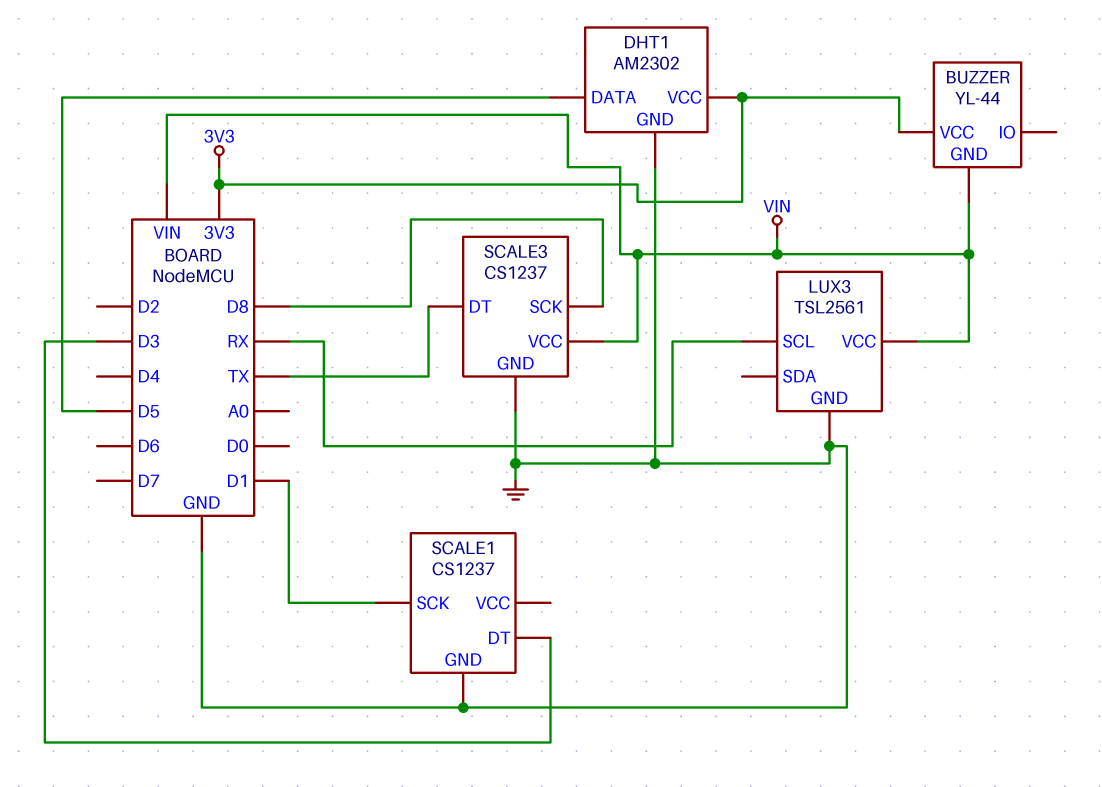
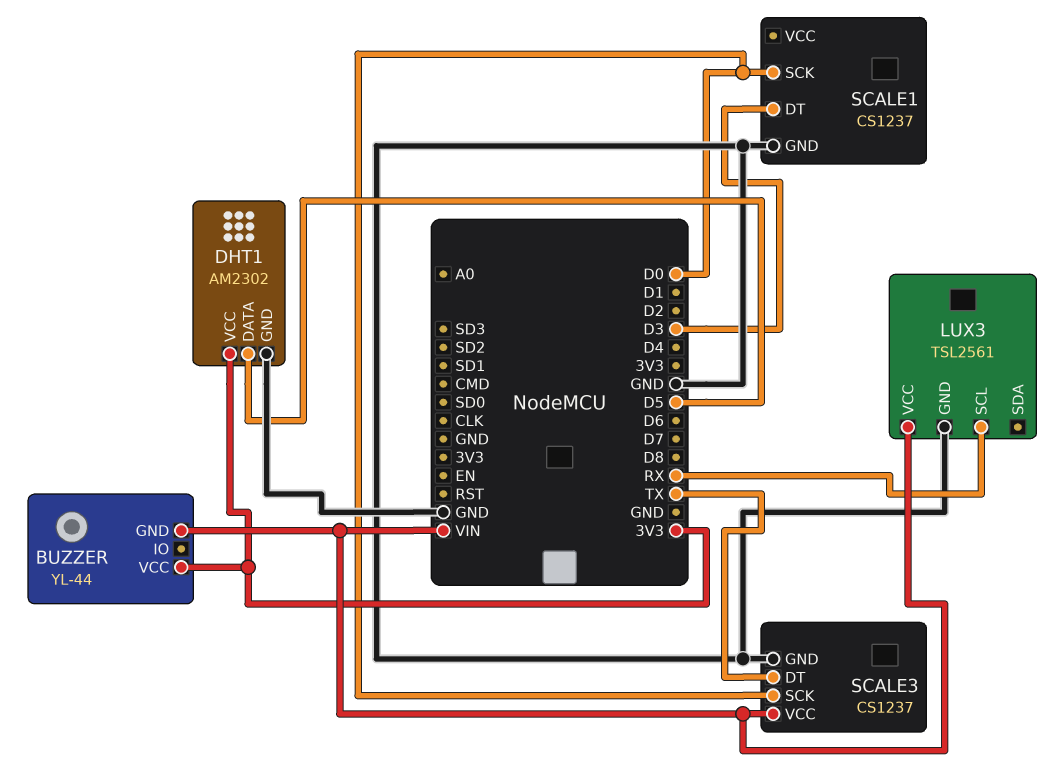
SCALE1 pin SCK: D1 -> D0
SCALE3 pin SCK: D8 -> D0

